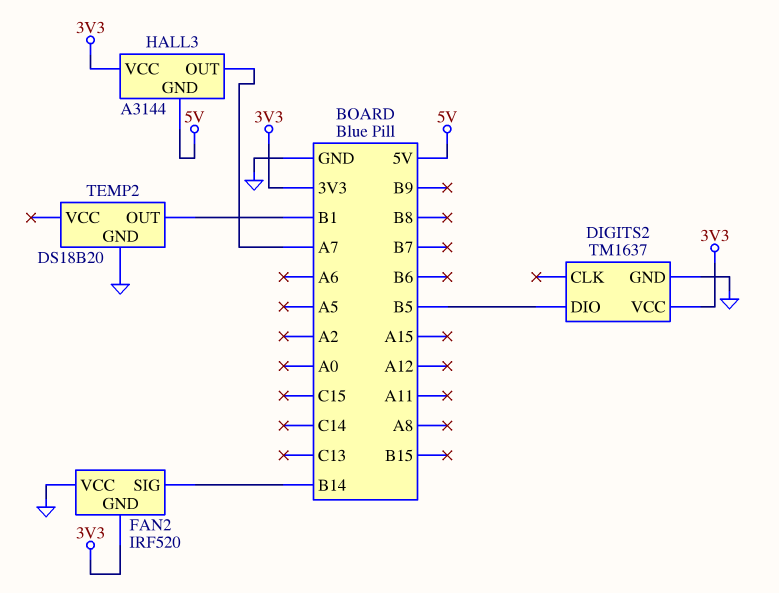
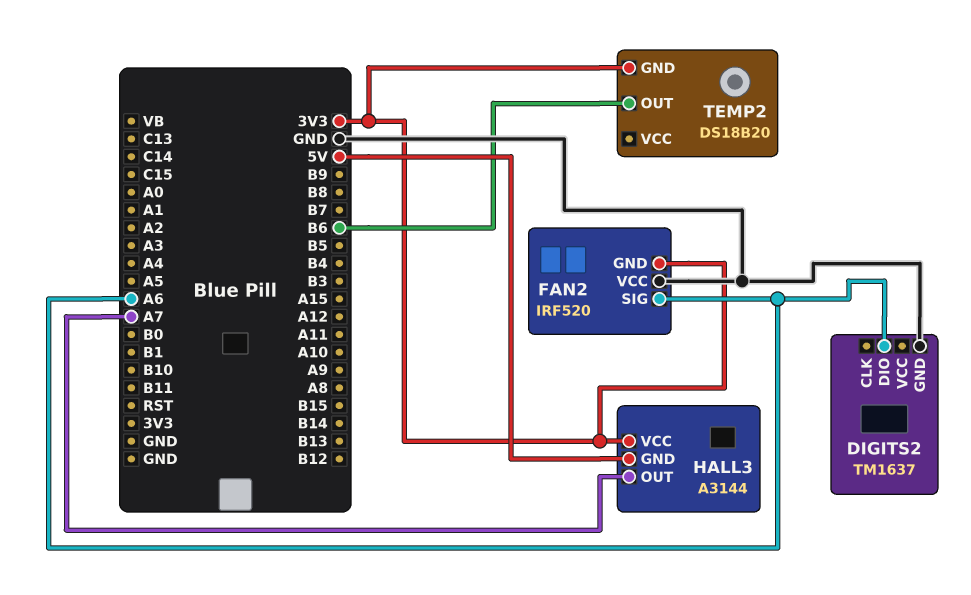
DIGITS2 pin DIO: B5 -> A6
DIGITS2 pin VCC: 3V3 -> none
FAN2 pin SIG: B14 -> A6
TEMP2 pin GND: GND -> 3V3
TEMP2 pin OUT: B1 -> B6

